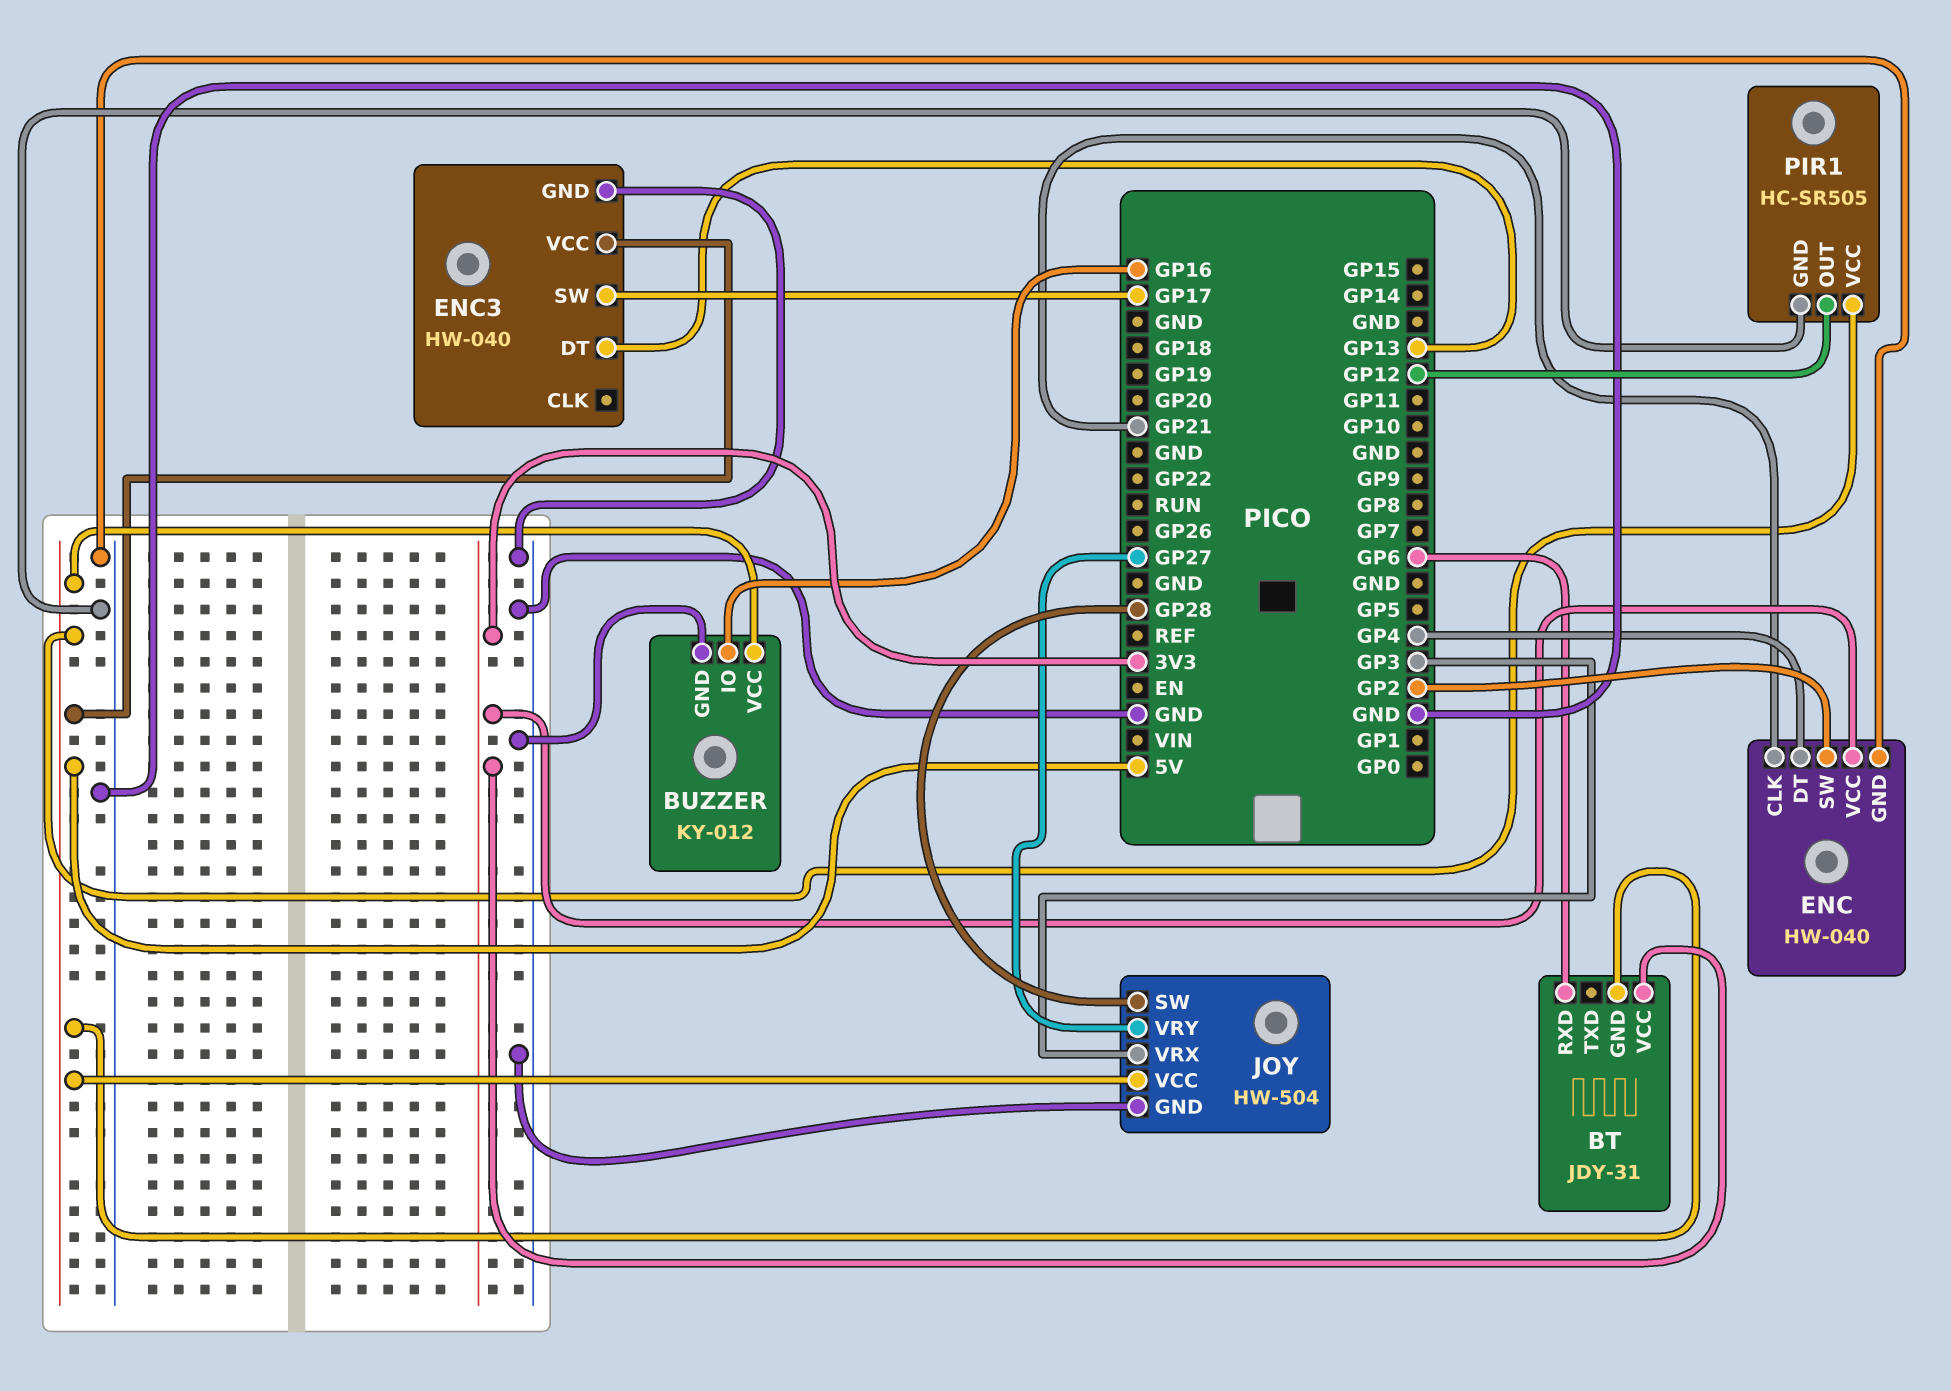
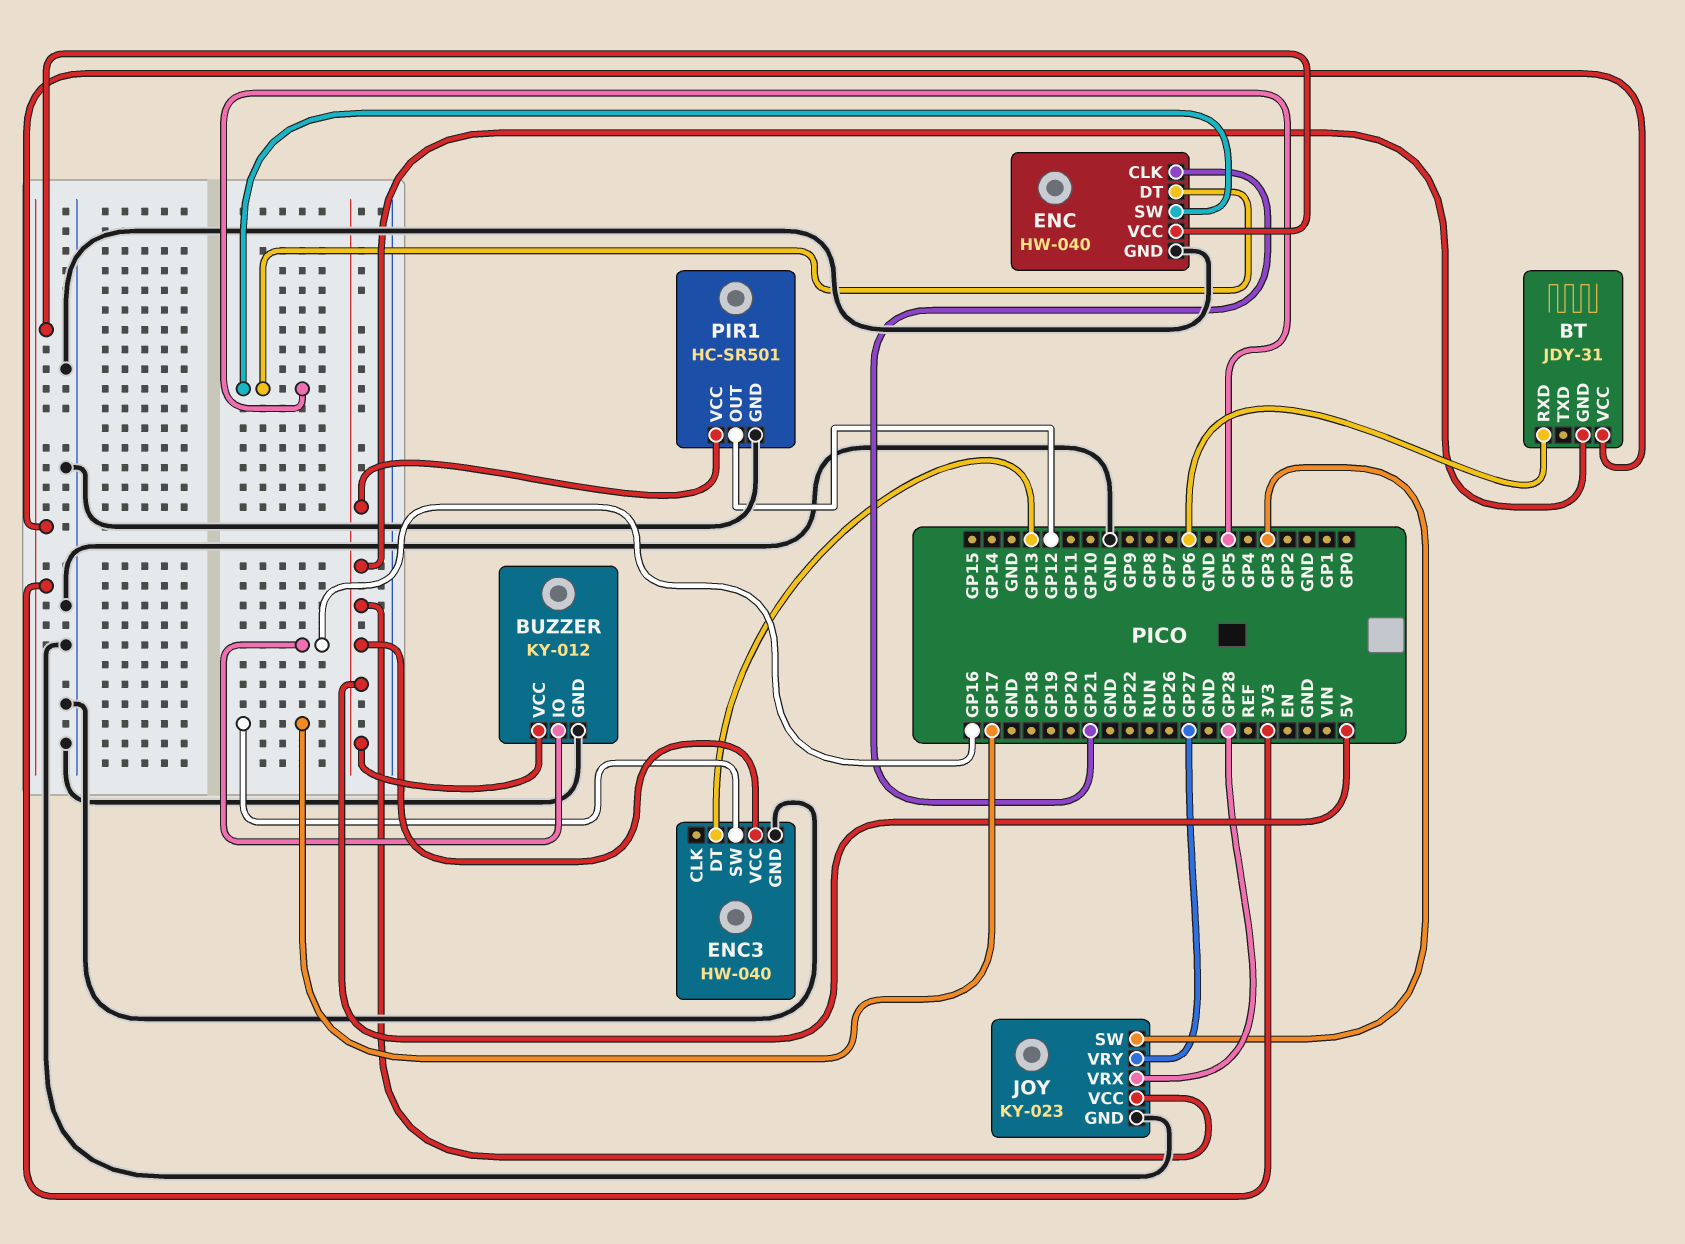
ENC pin DT: GP4 -> GP5
ENC pin SW: GP2 -> GP5
JOY: HW-504 -> KY-023
JOY pin SW: GP28 -> GP3
JOY pin VRX: GP3 -> GP28
PIR1: HC-SR505 -> HC-SR501

